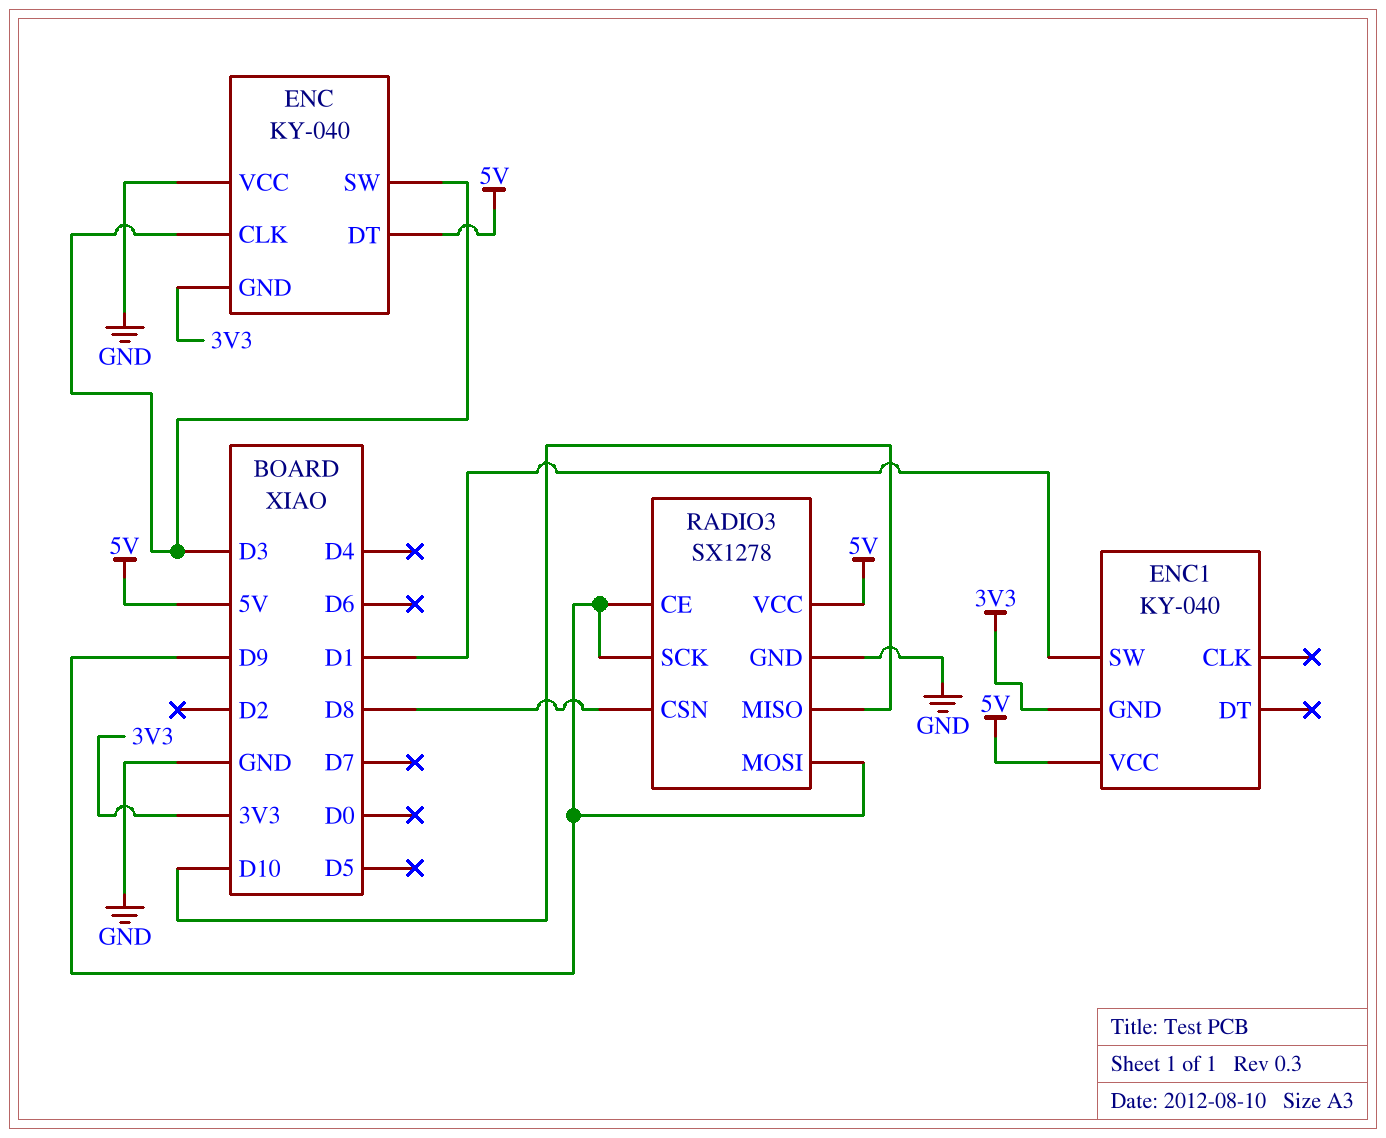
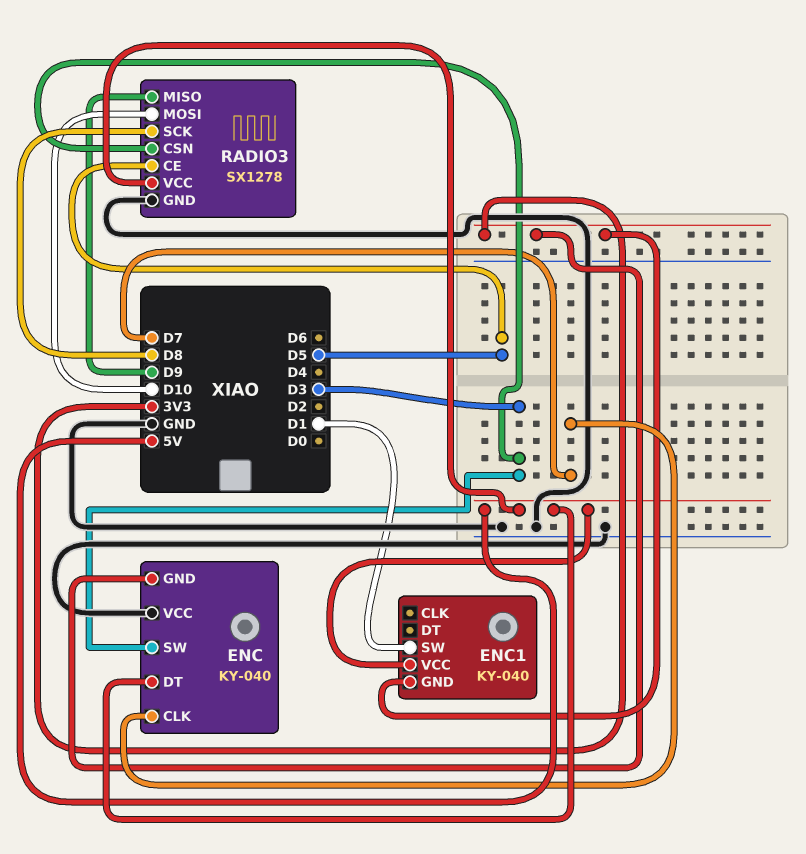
ENC pin CLK: D3 -> D7
RADIO3 pin CE: D9 -> D5
RADIO3 pin CSN: D8 -> D3
RADIO3 pin MISO: D10 -> D9
RADIO3 pin MOSI: D9 -> D10
RADIO3 pin SCK: D9 -> D8

